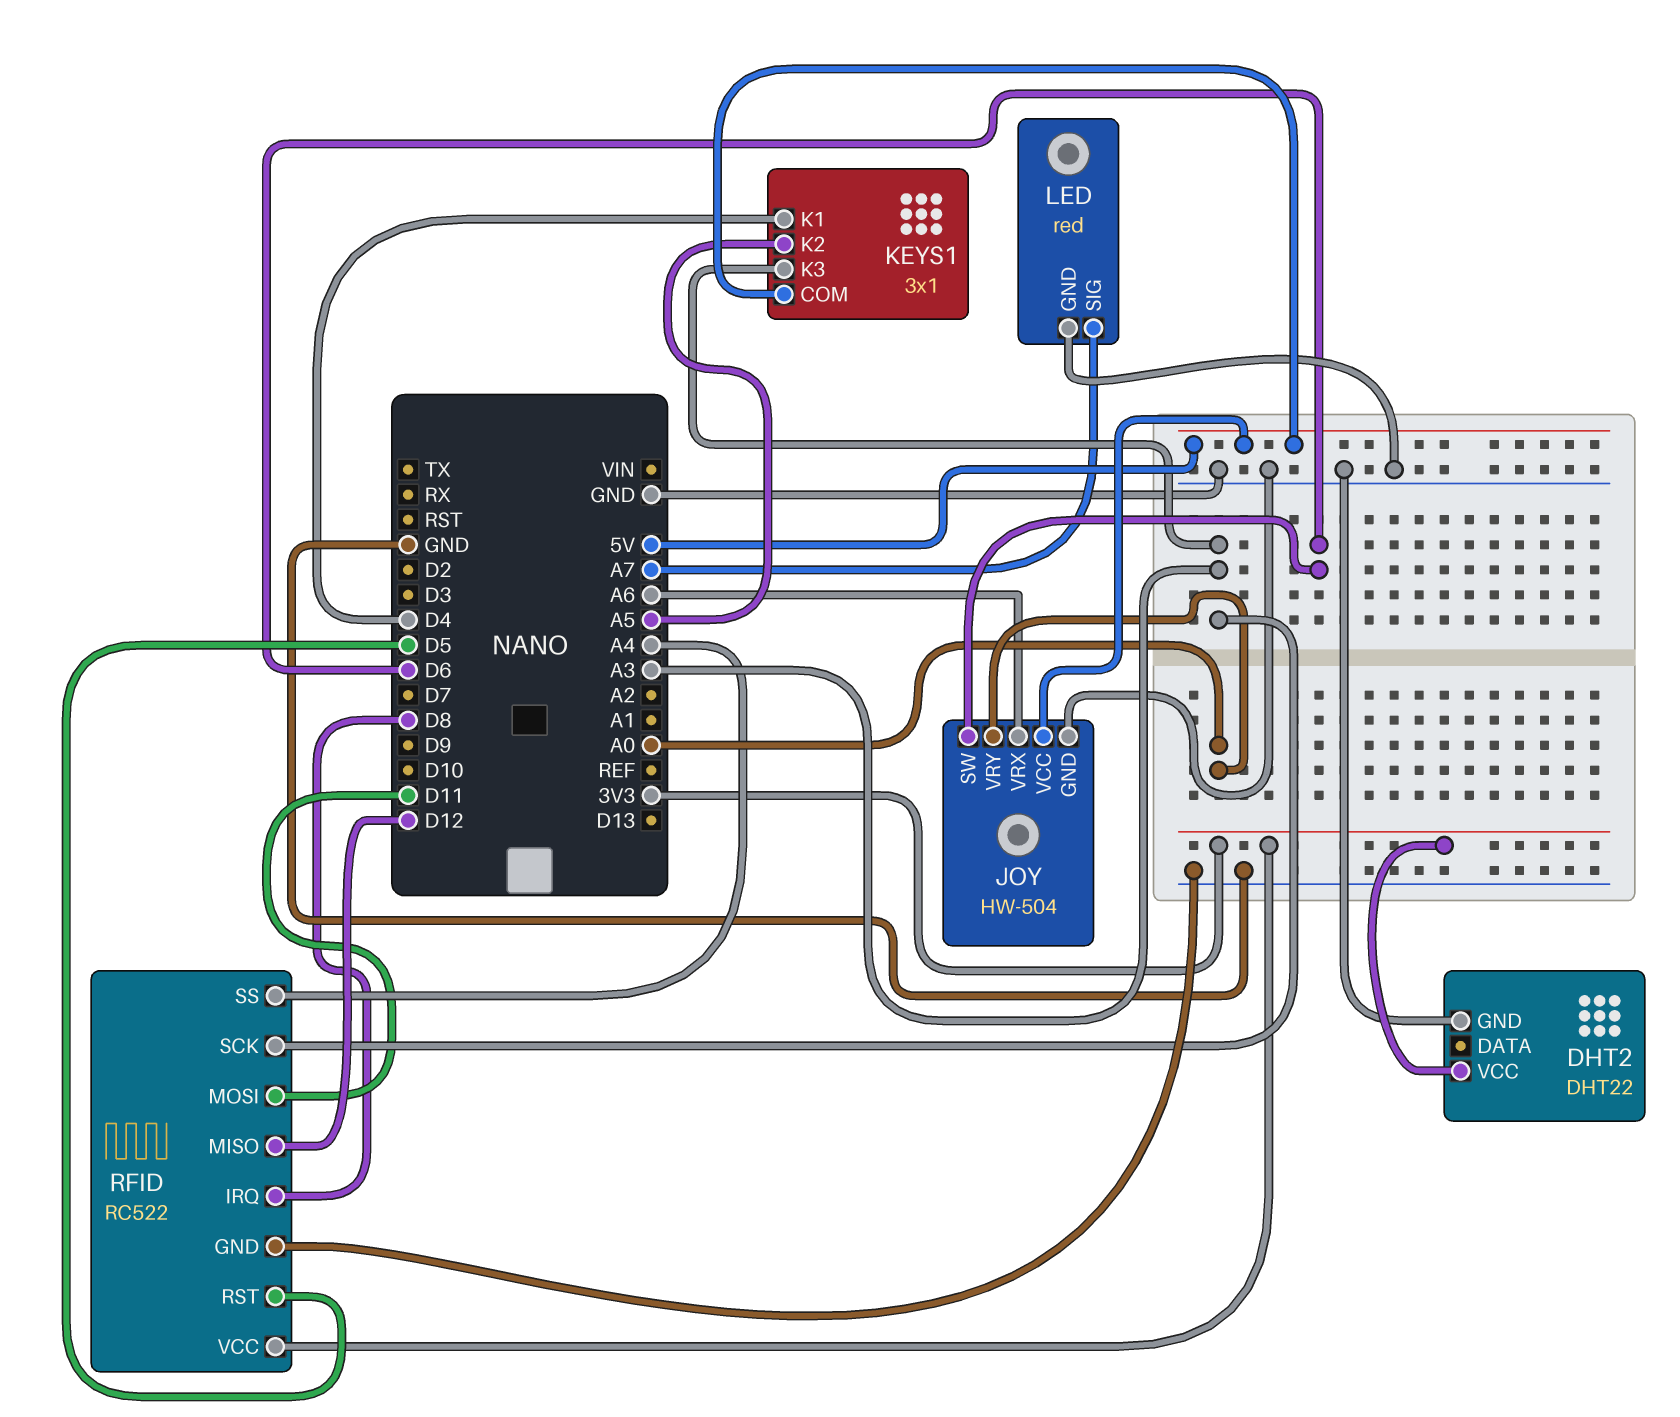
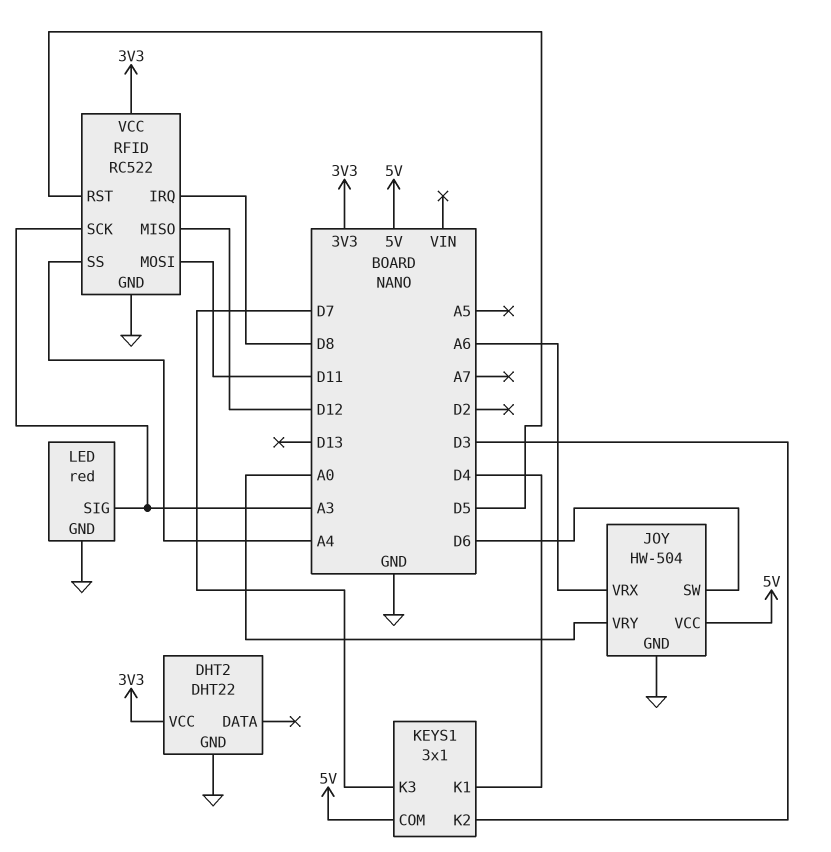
KEYS1 pin K2: A5 -> D3
KEYS1 pin K3: A3 -> D7
LED pin SIG: A7 -> A3

